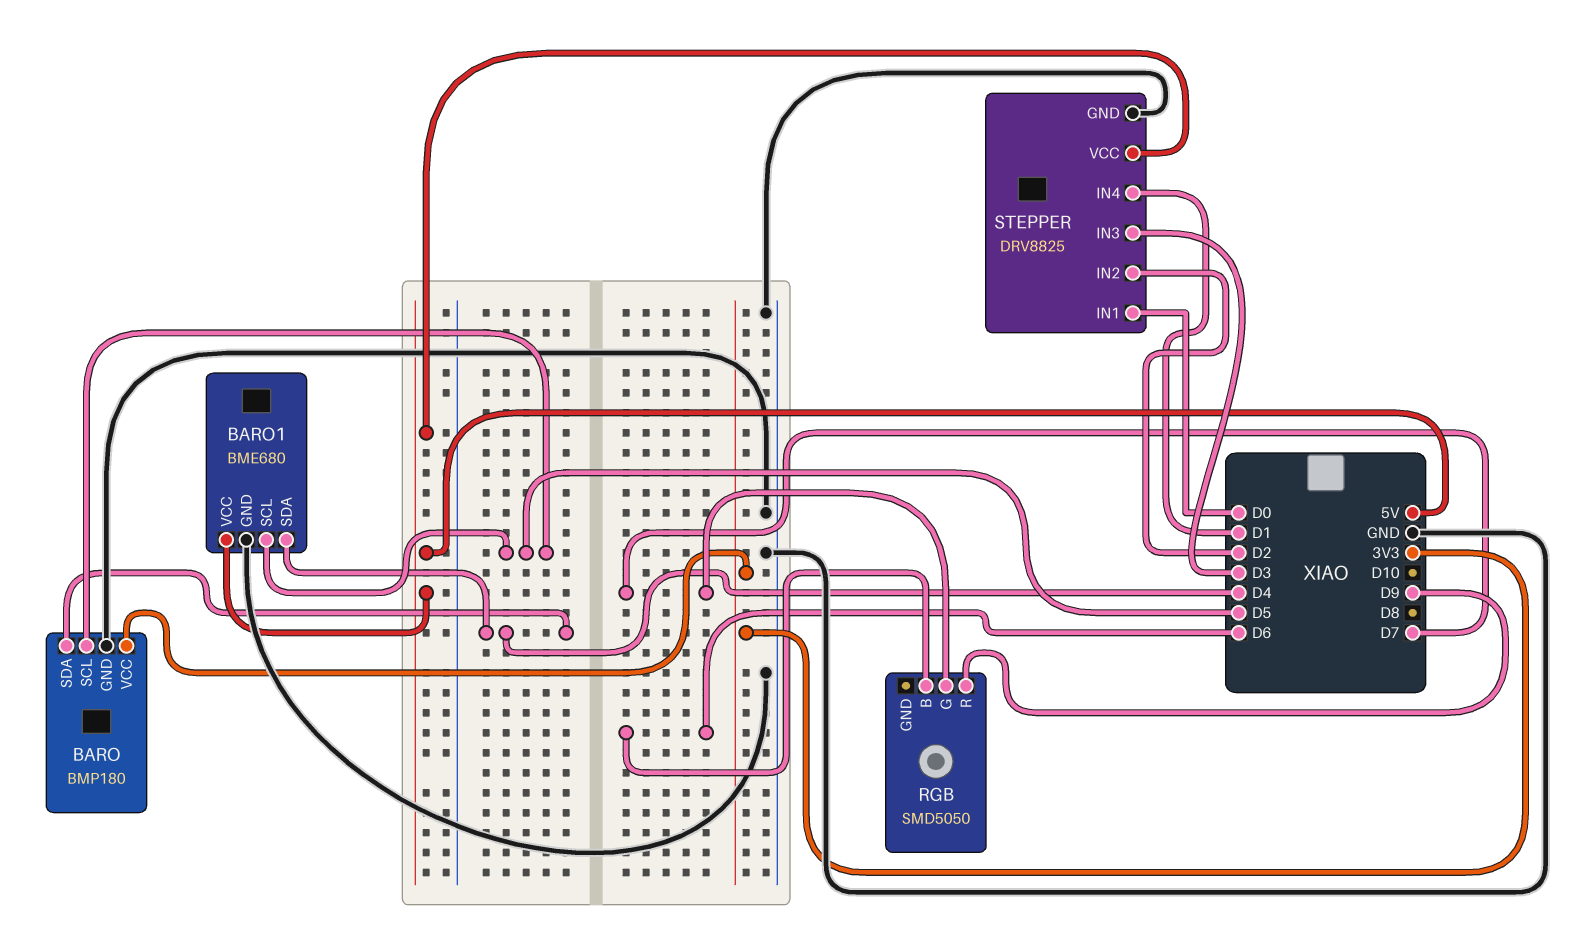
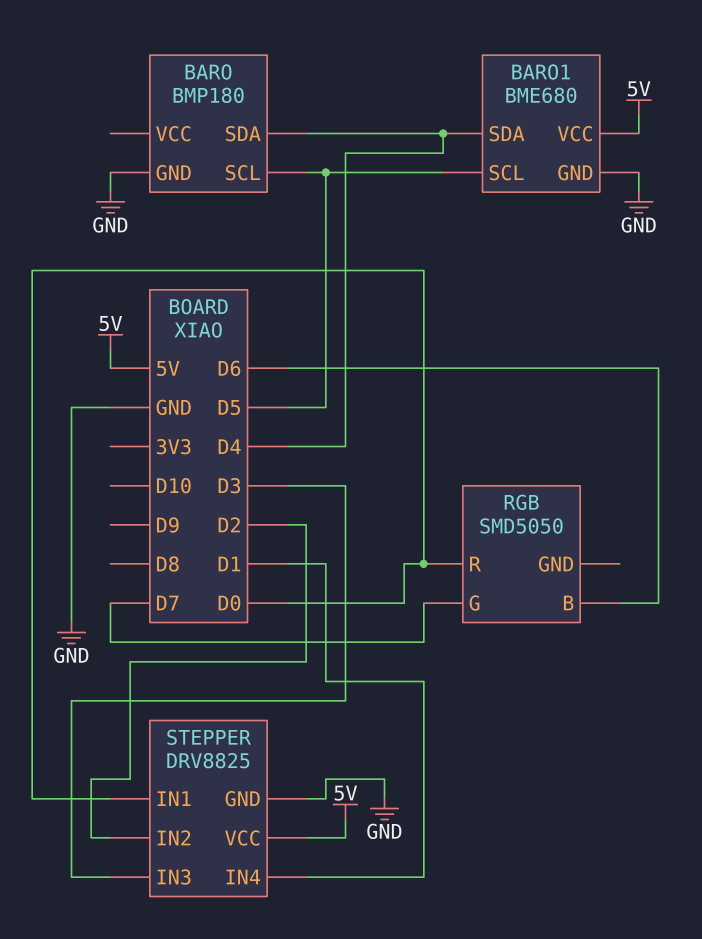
BARO pin VCC: 3V3 -> none
RGB pin R: D9 -> D0

